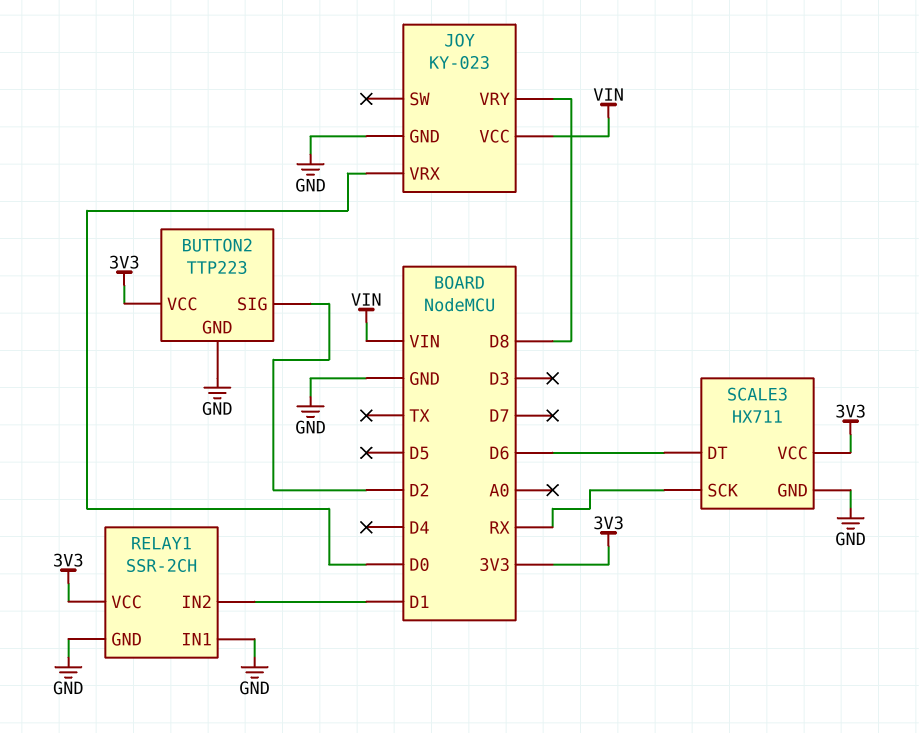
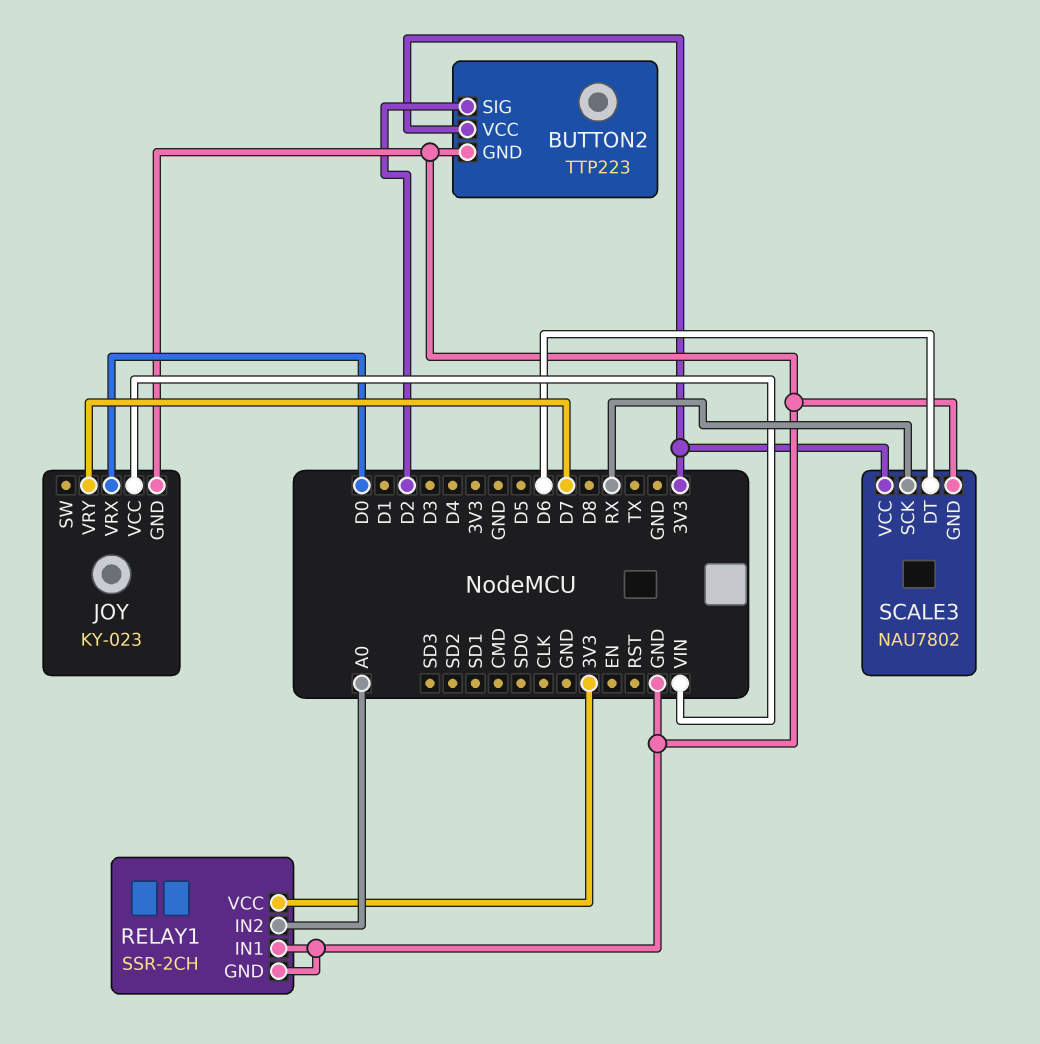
JOY pin VRY: D8 -> D7
RELAY1 pin IN2: D1 -> A0
SCALE3: HX711 -> NAU7802

